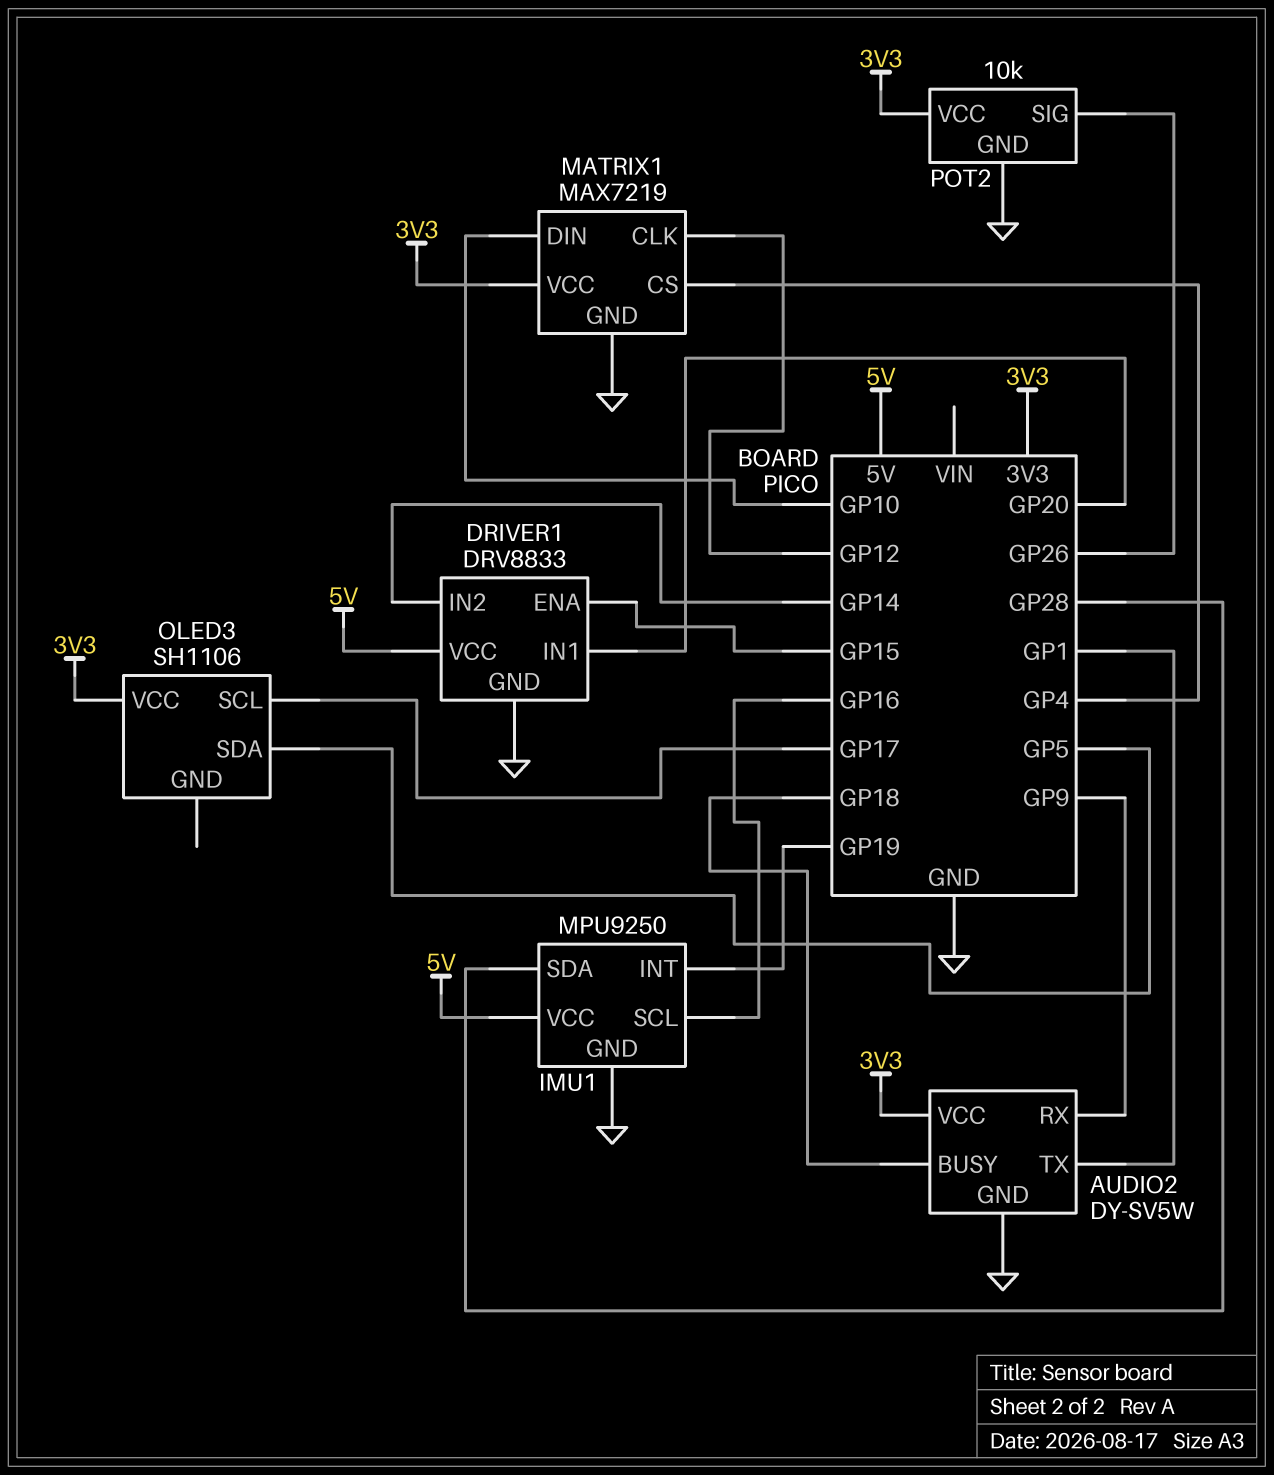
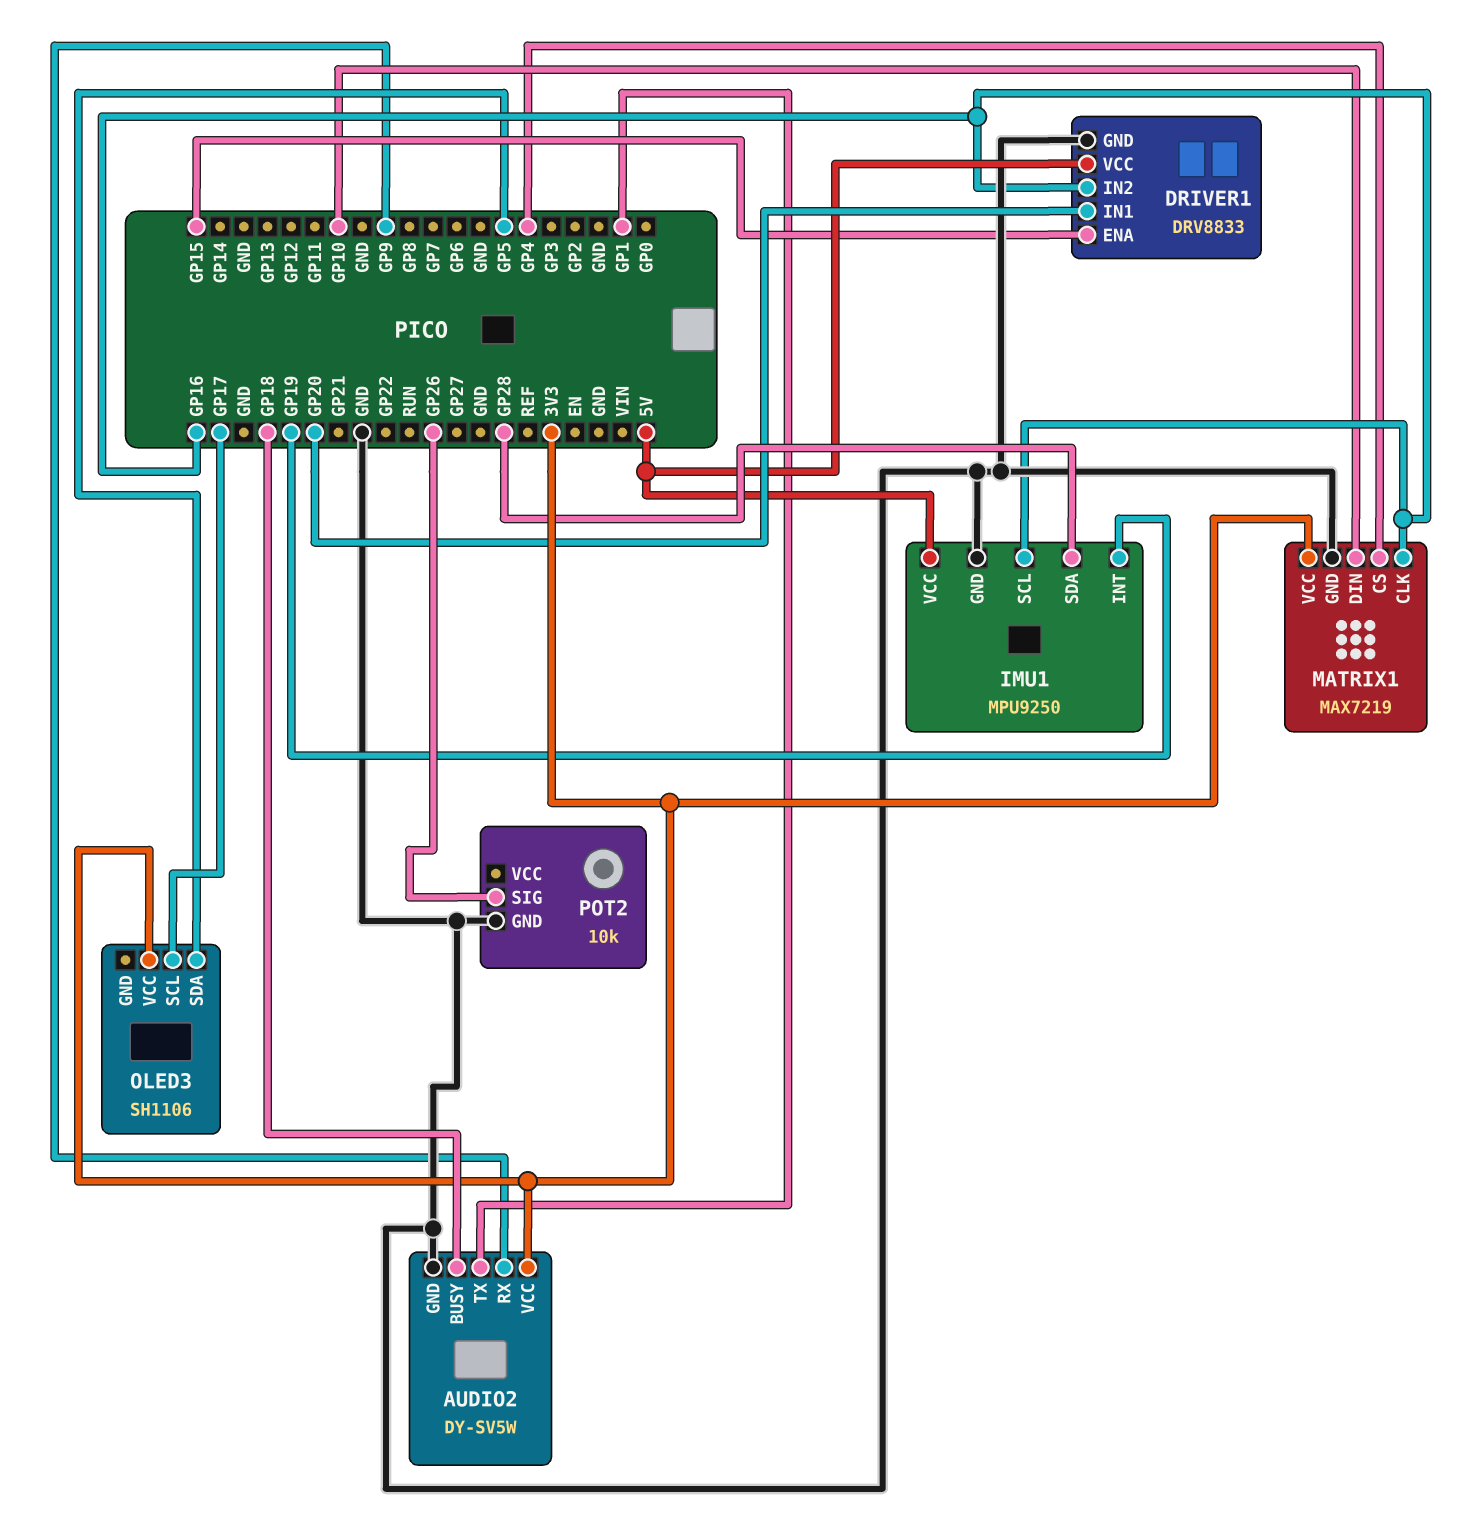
DRIVER1 pin IN2: GP14 -> GP16
MATRIX1 pin CLK: GP12 -> GP16
POT2 pin VCC: 3V3 -> none

